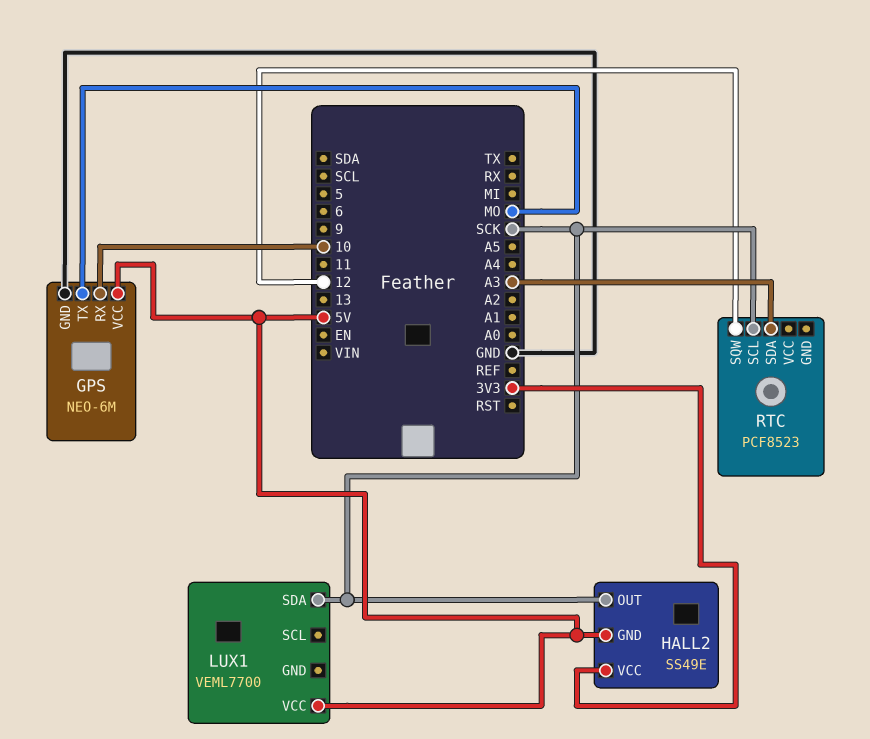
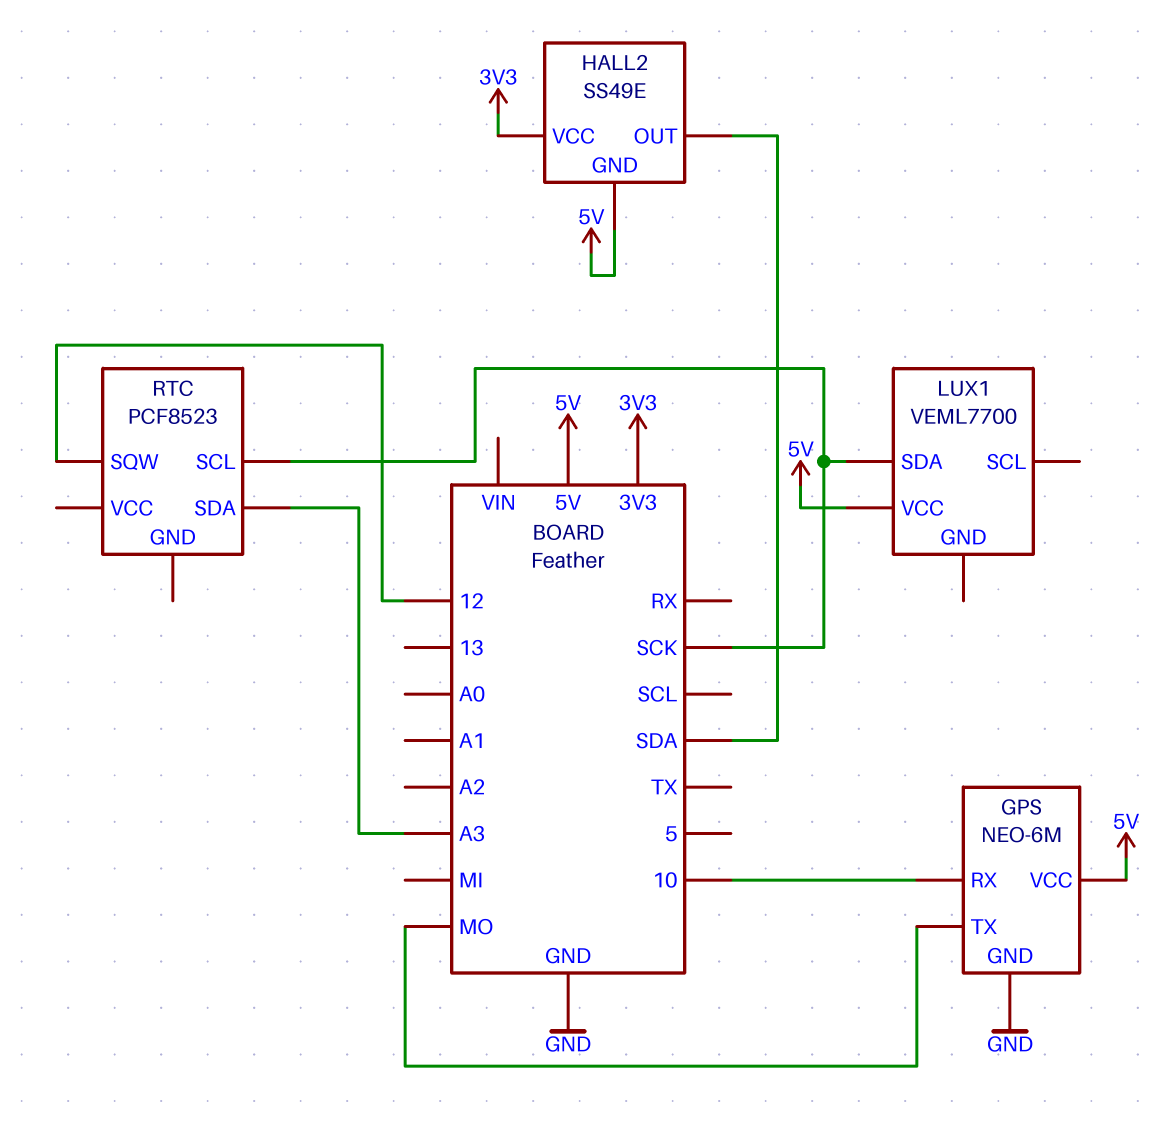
HALL2 pin OUT: SCK -> SDA

